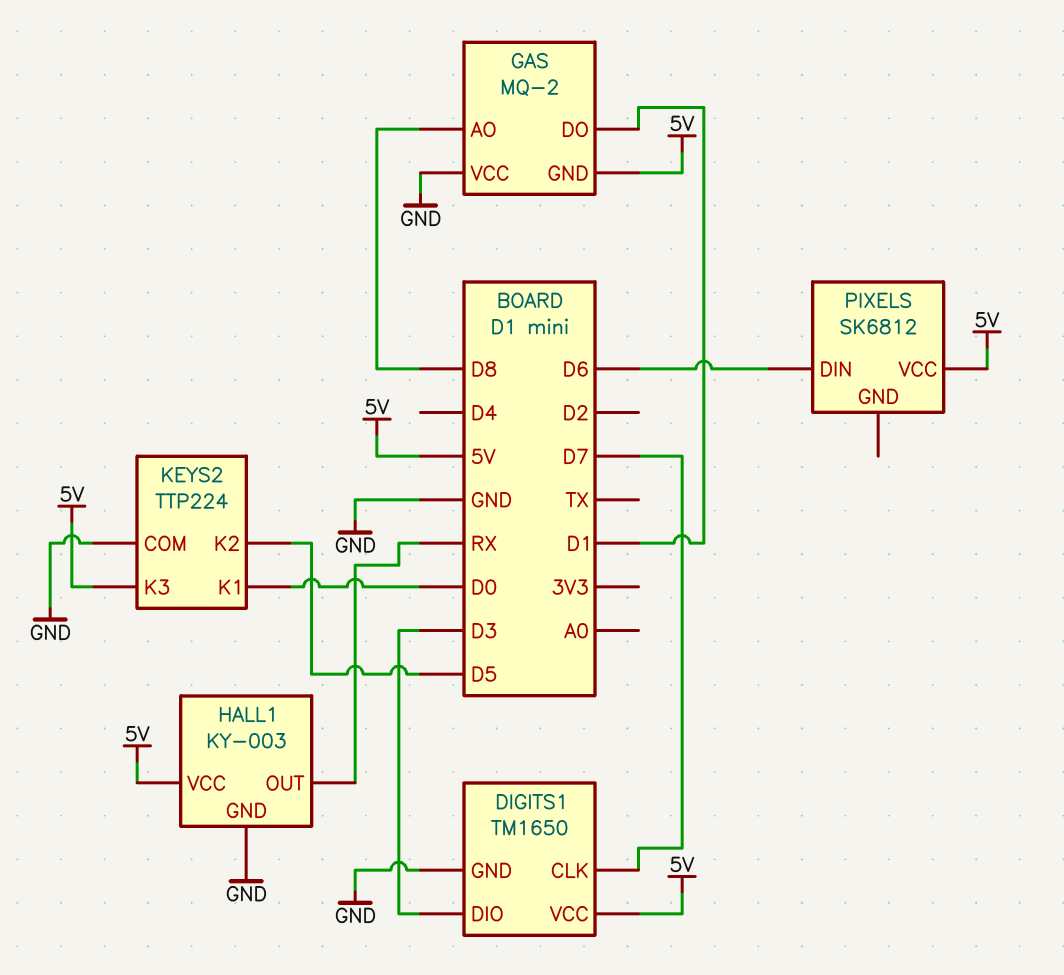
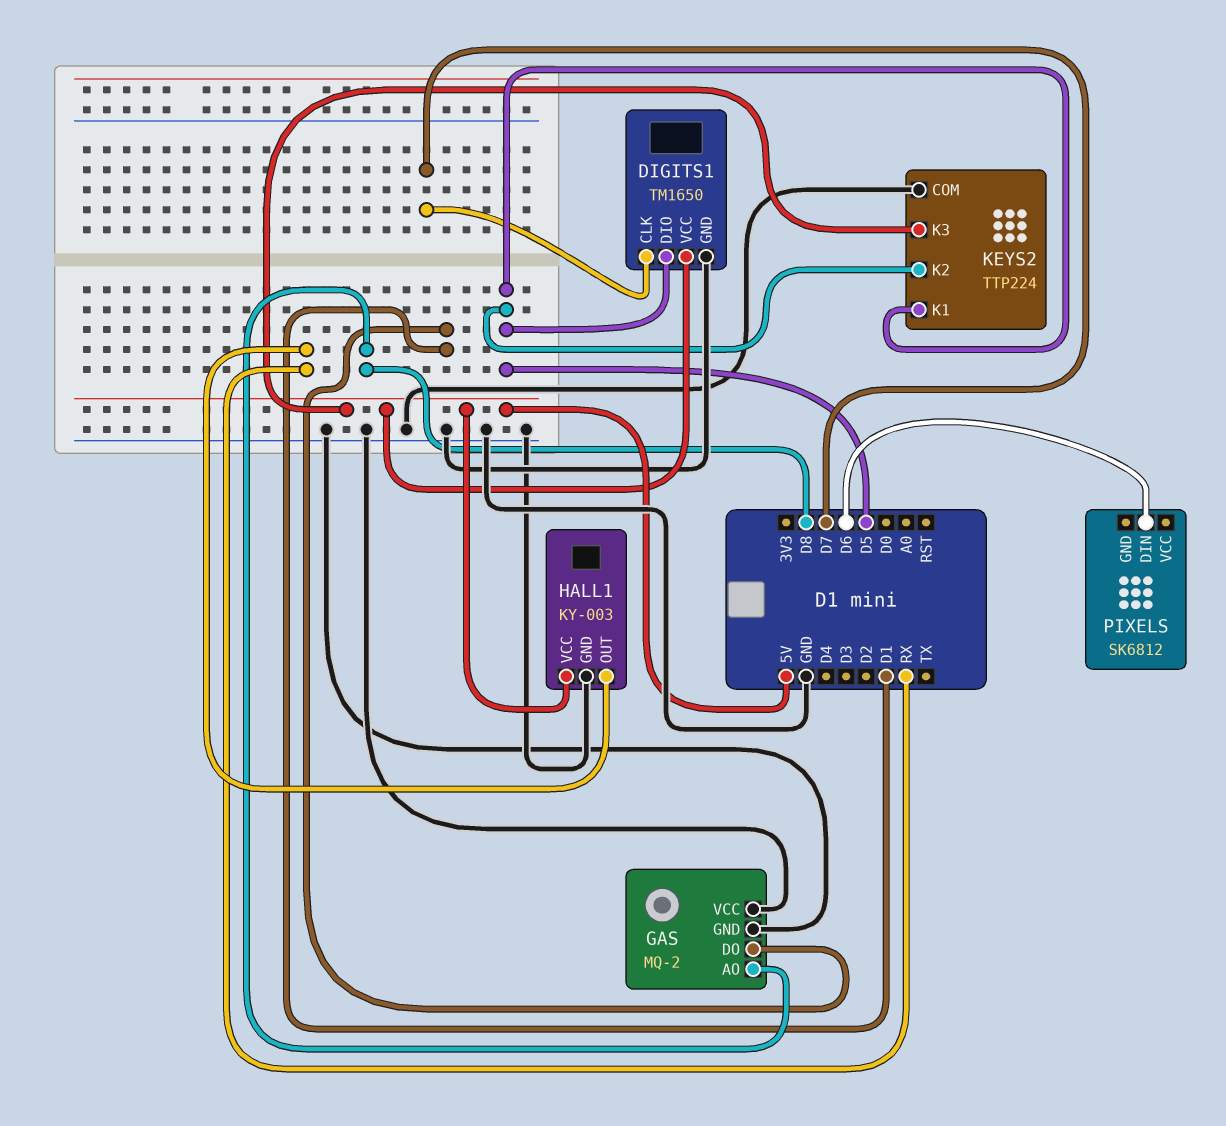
DIGITS1 pin DIO: D3 -> D5
GAS pin GND: 5V -> GND
KEYS2 pin K1: D0 -> D5
PIXELS pin VCC: 5V -> none

